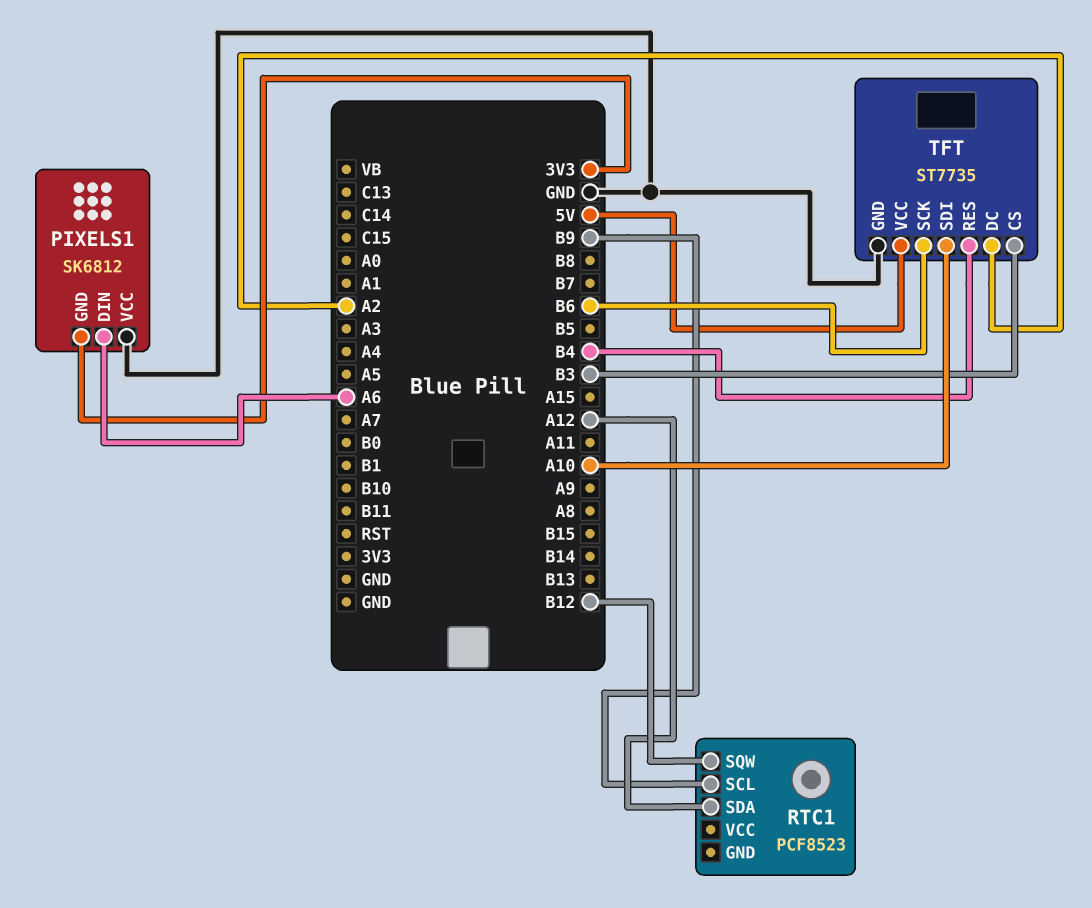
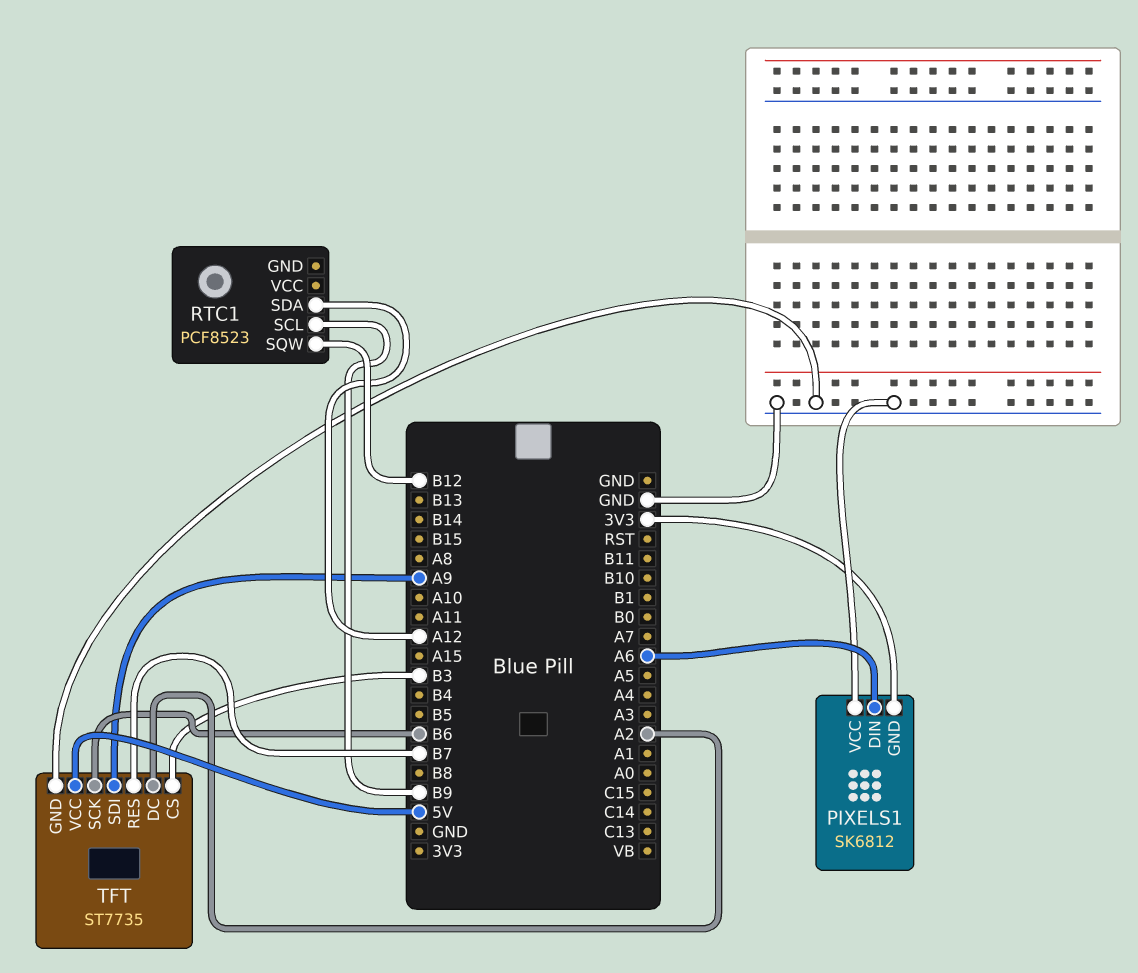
TFT pin RES: B4 -> B7
TFT pin SDI: A10 -> A9

